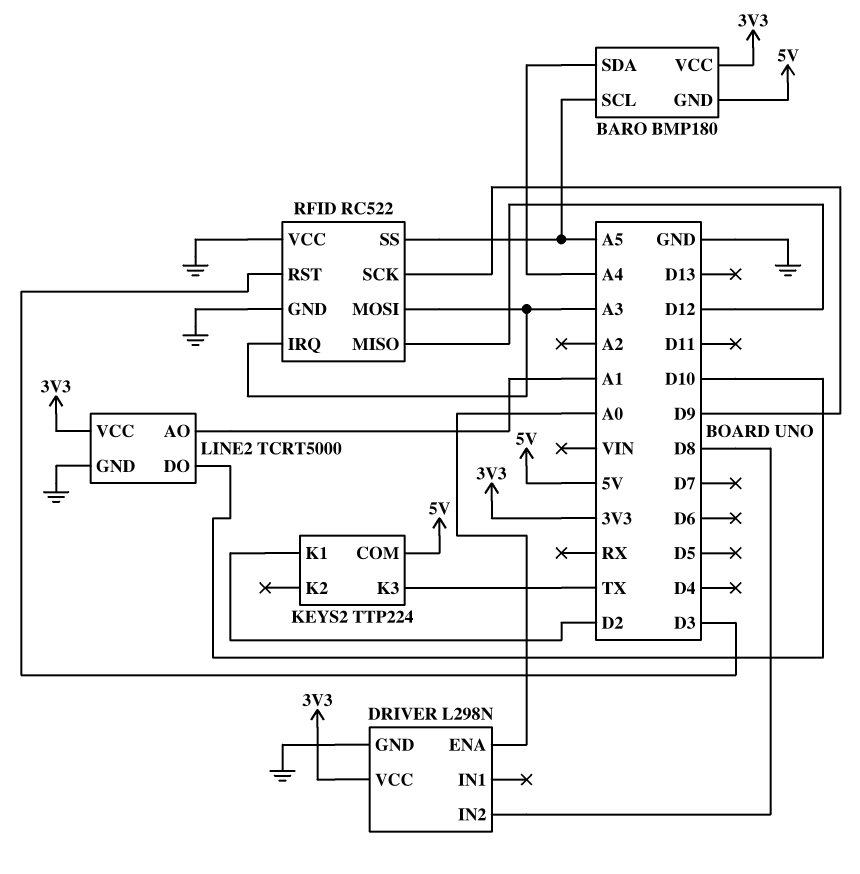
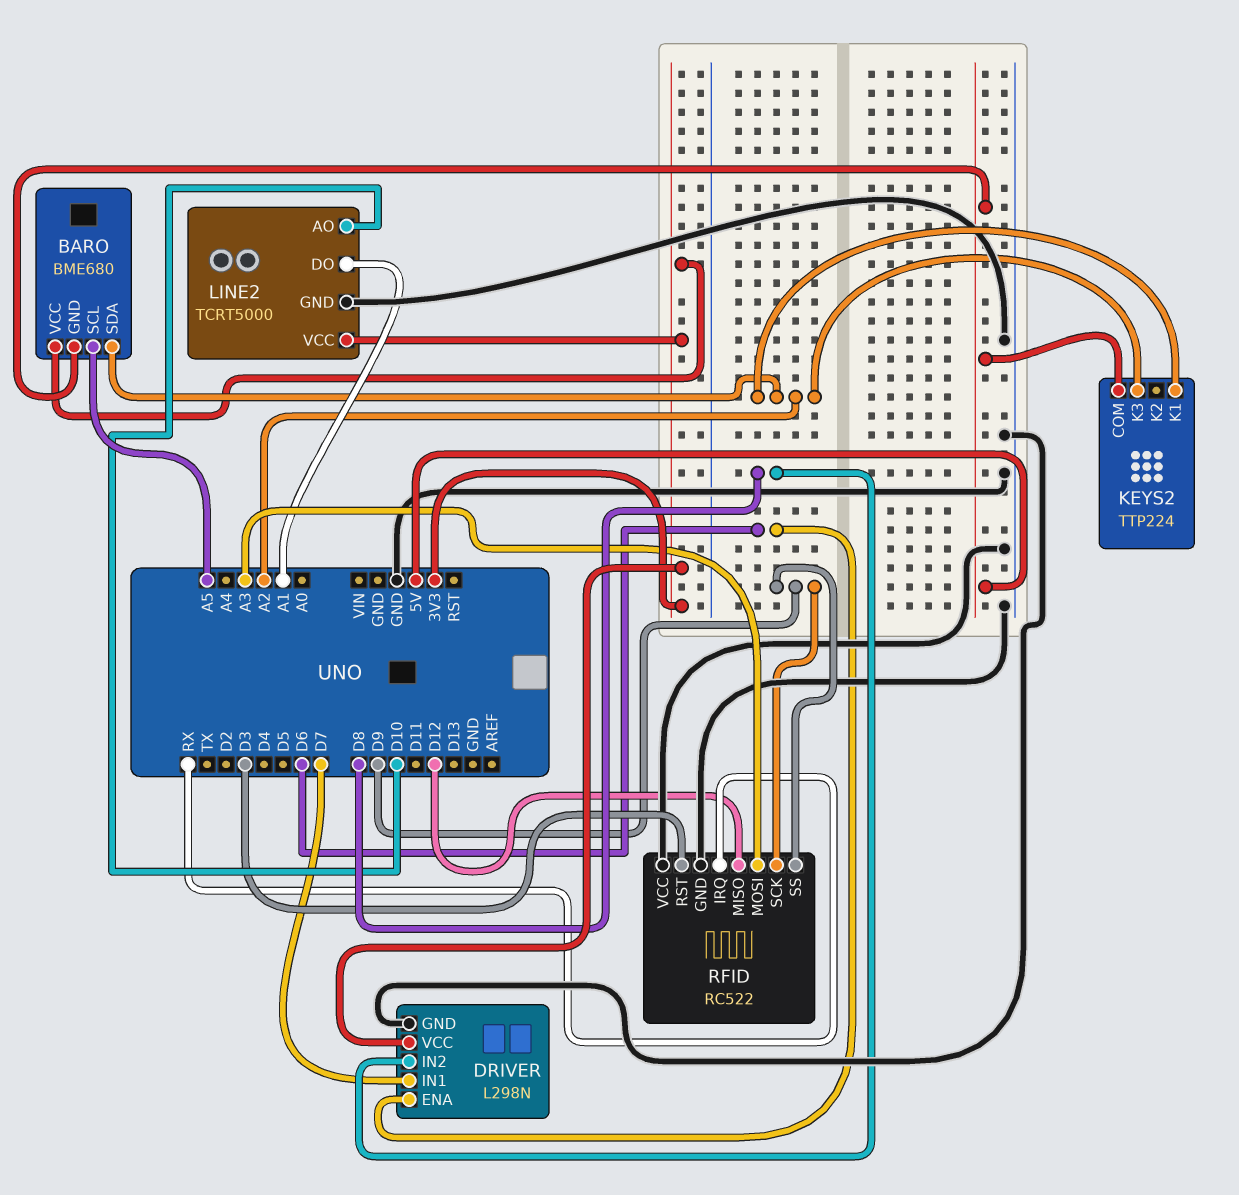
BARO: BMP180 -> BME680
BARO pin SDA: A4 -> A2
DRIVER pin ENA: A0 -> D6
DRIVER pin IN1: none -> D7
KEYS2 pin K1: D2 -> A2
KEYS2 pin K3: TX -> A2
LINE2 pin AO: A1 -> D10
LINE2 pin DO: D10 -> A1
RFID pin IRQ: A3 -> RX
RFID pin SS: A5 -> D9

